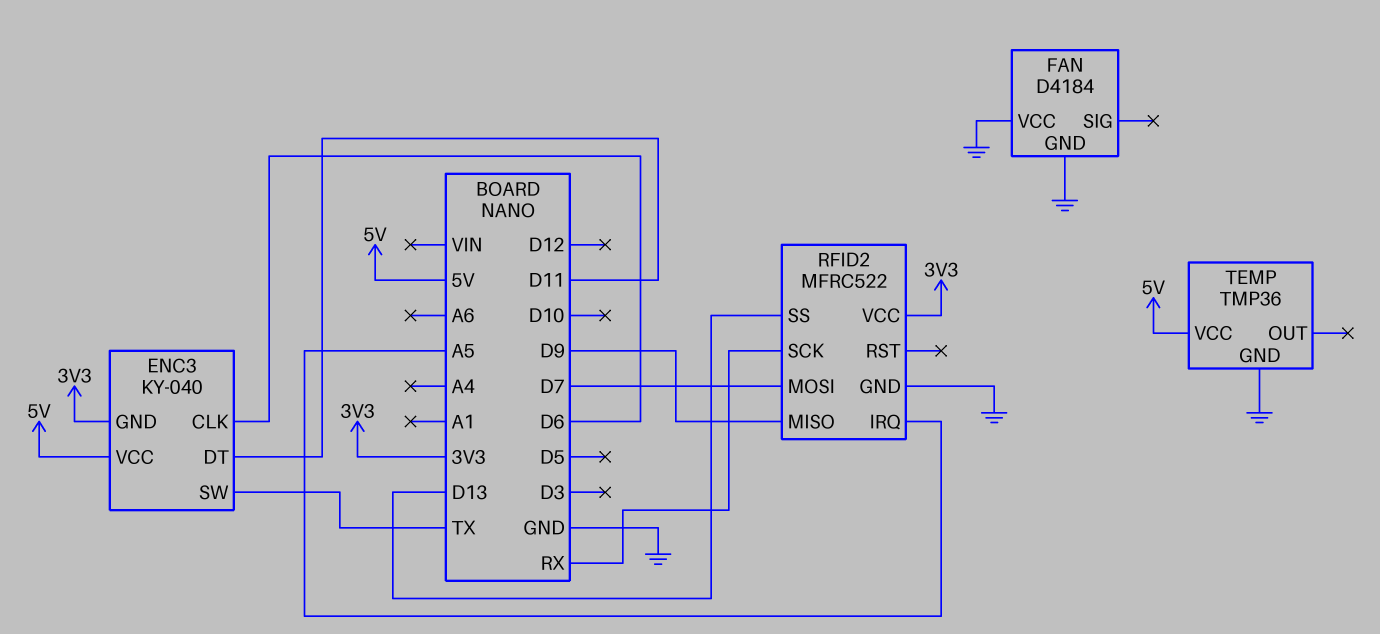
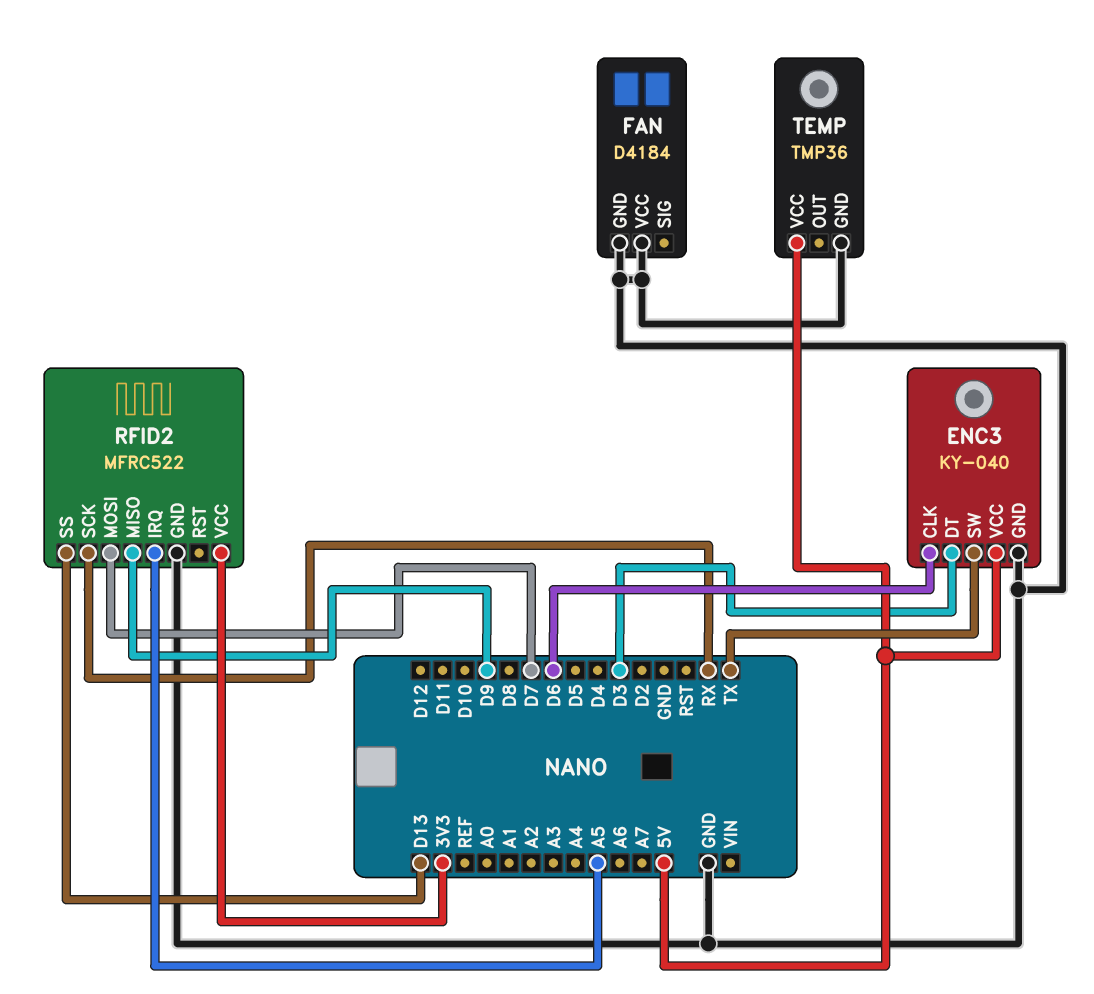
ENC3 pin DT: D11 -> D3
ENC3 pin GND: 3V3 -> GND

